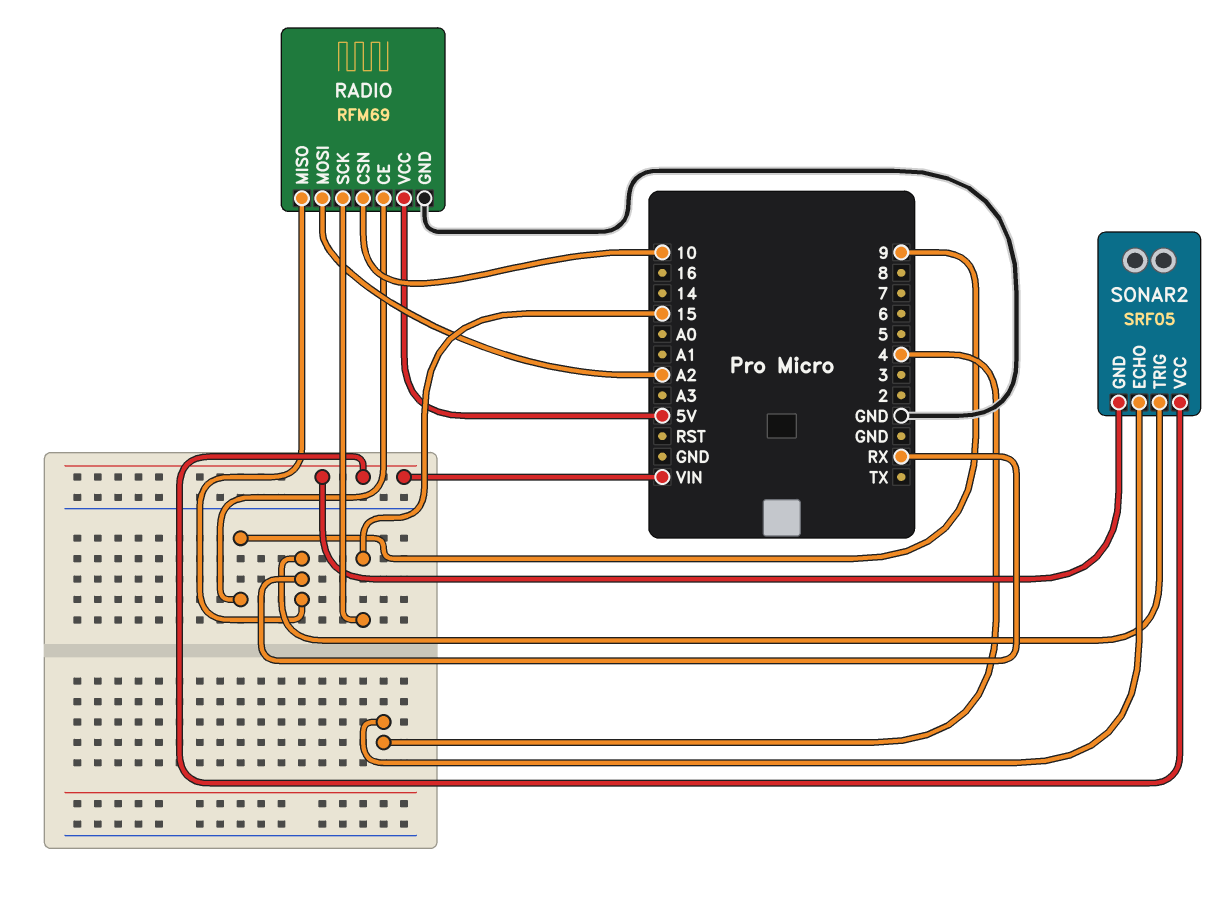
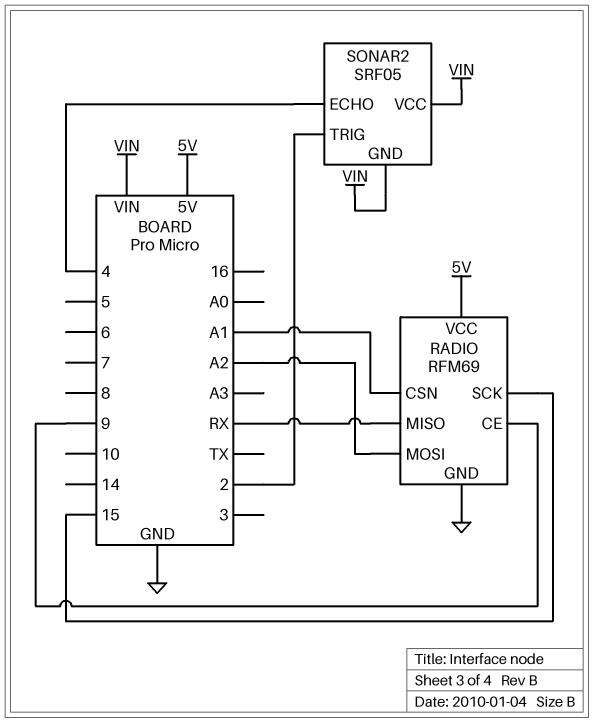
RADIO pin CSN: 10 -> A1
SONAR2 pin TRIG: RX -> 2

